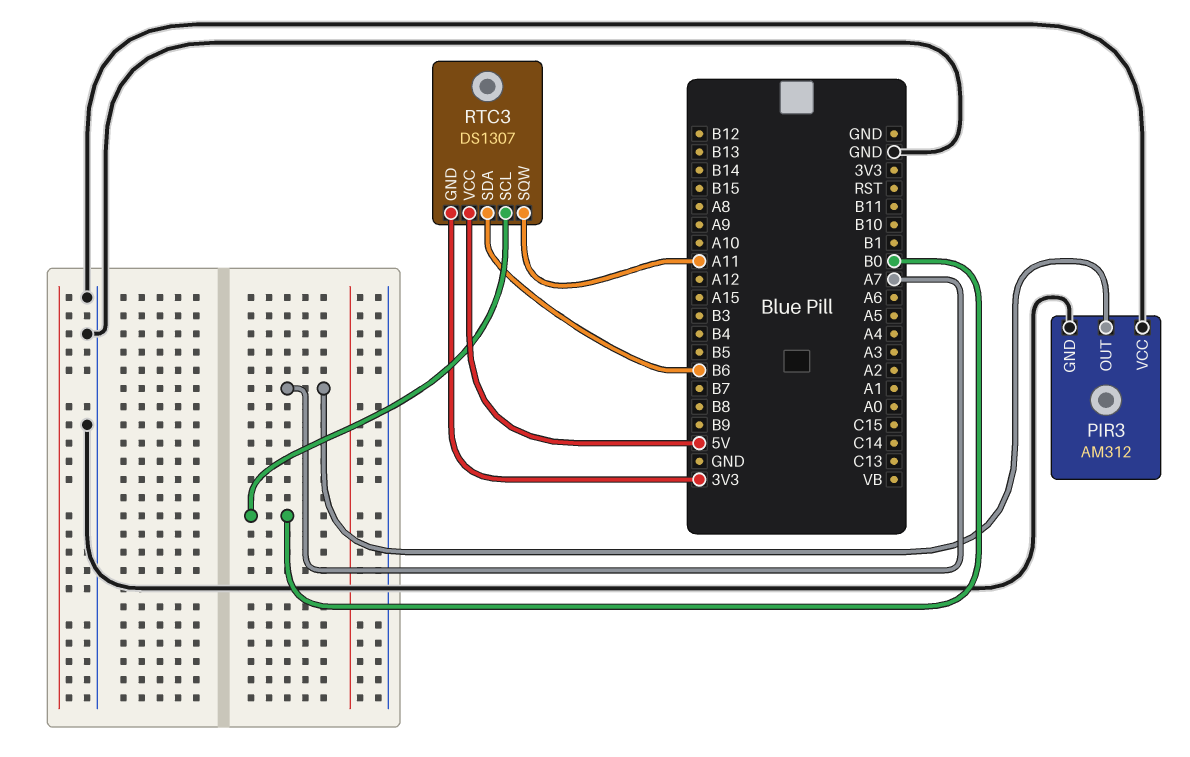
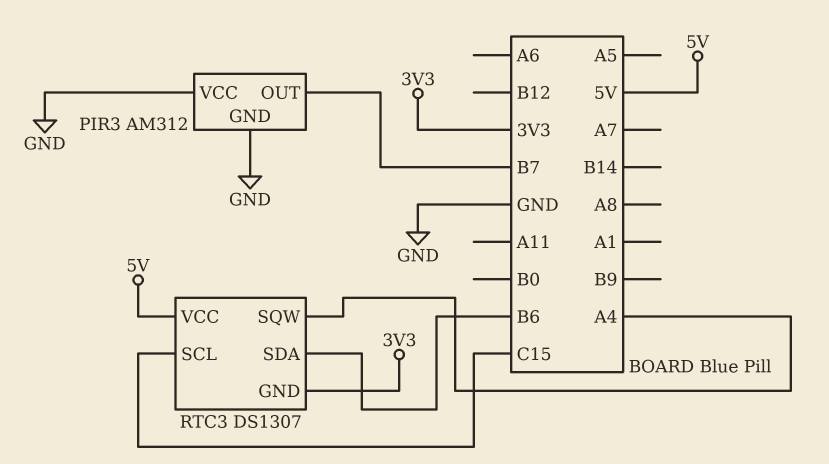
PIR3 pin OUT: A7 -> B7
RTC3 pin SCL: B0 -> C15
RTC3 pin SQW: A11 -> A4

